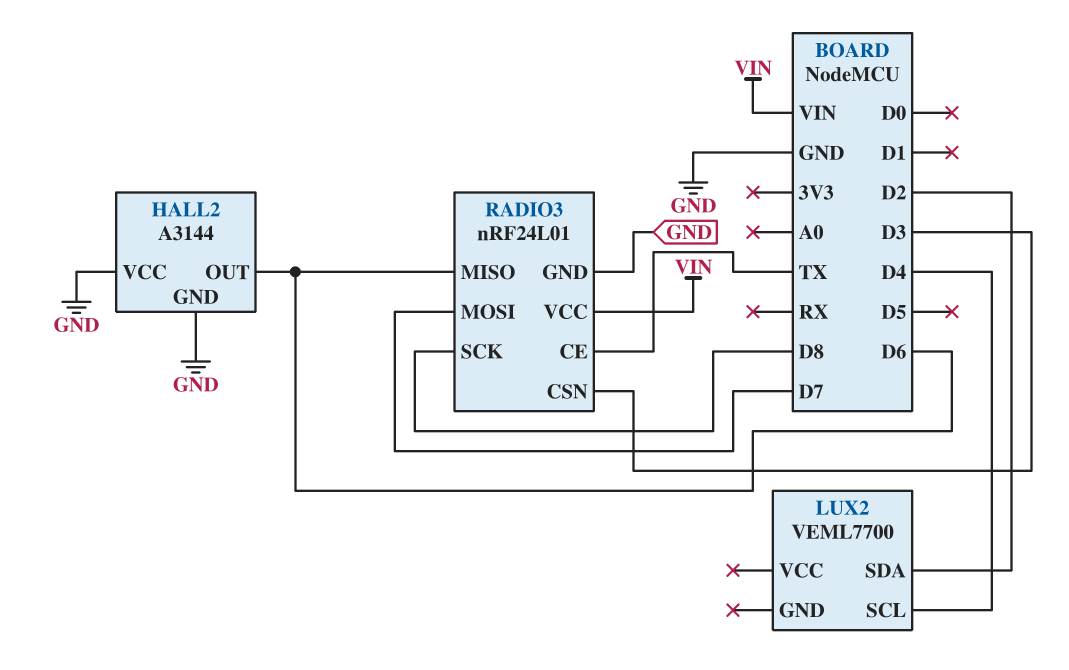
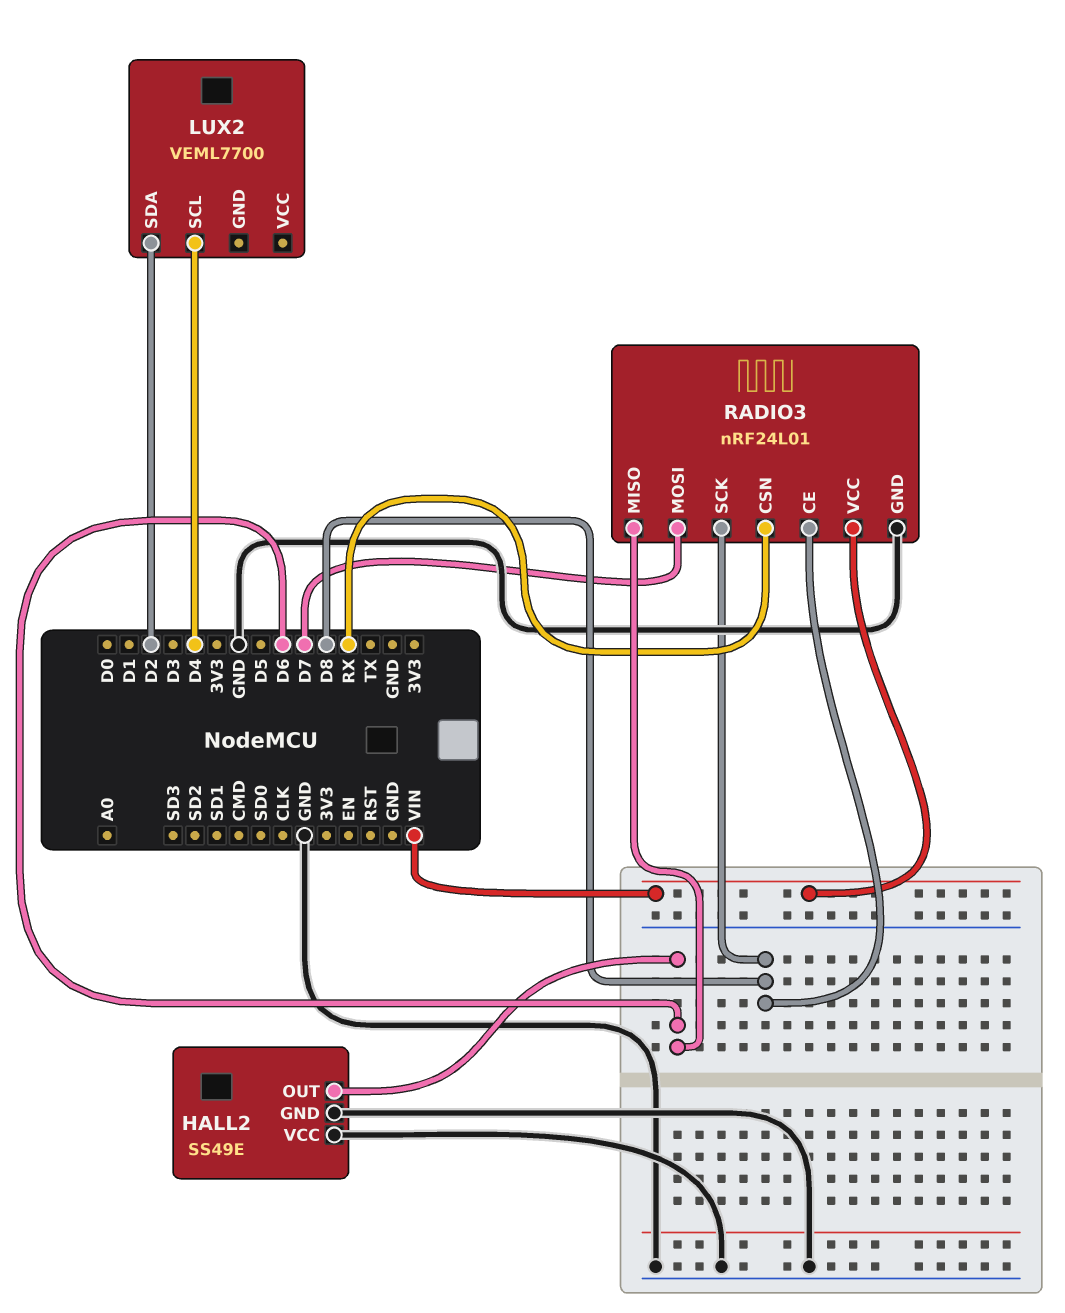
HALL2: A3144 -> SS49E
RADIO3 pin CE: TX -> D8
RADIO3 pin CSN: D3 -> RX

